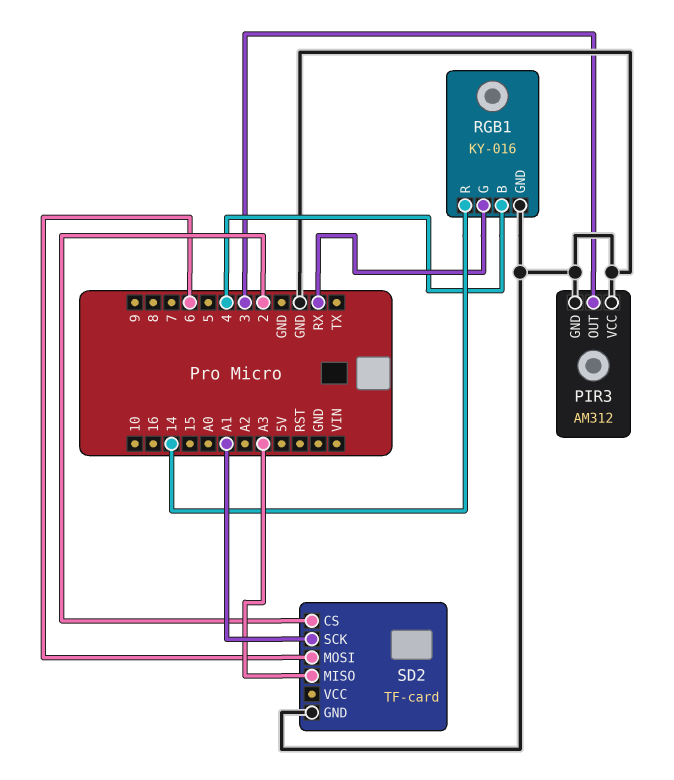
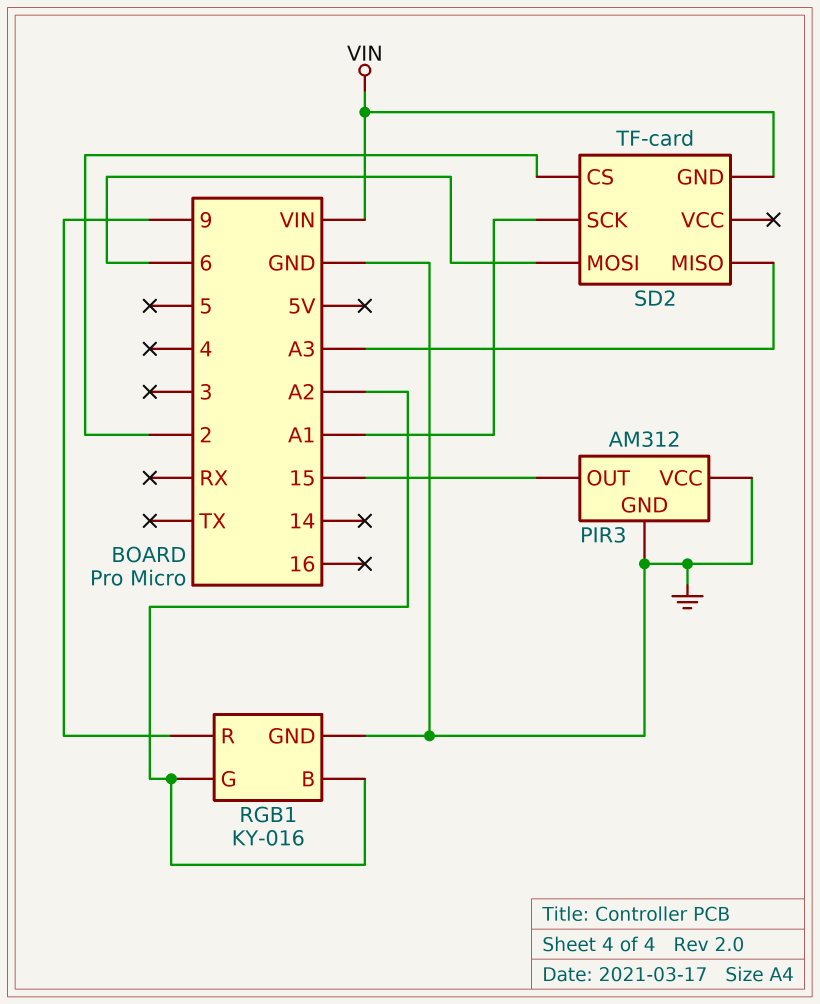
PIR3 pin OUT: 3 -> 15
RGB1 pin B: 4 -> A2
RGB1 pin G: RX -> A2
RGB1 pin R: 14 -> 9
SD2 pin GND: GND -> VIN

